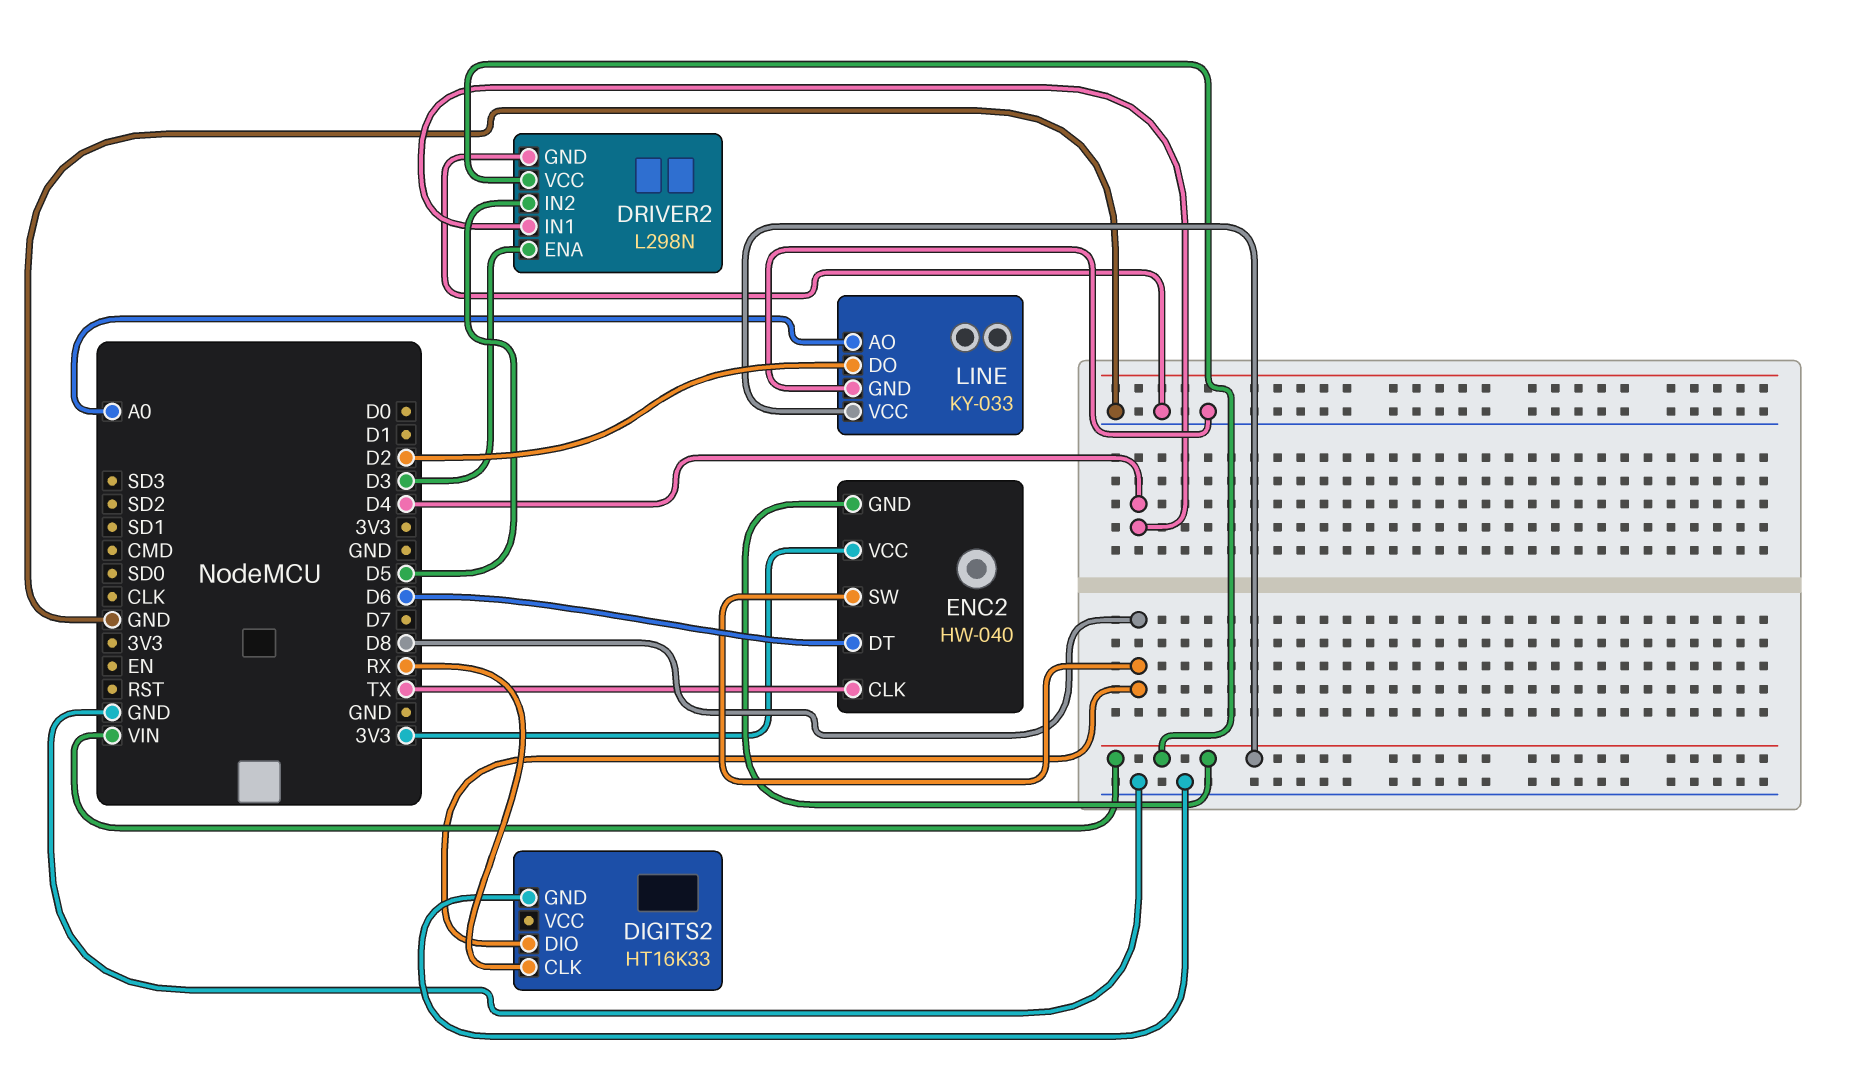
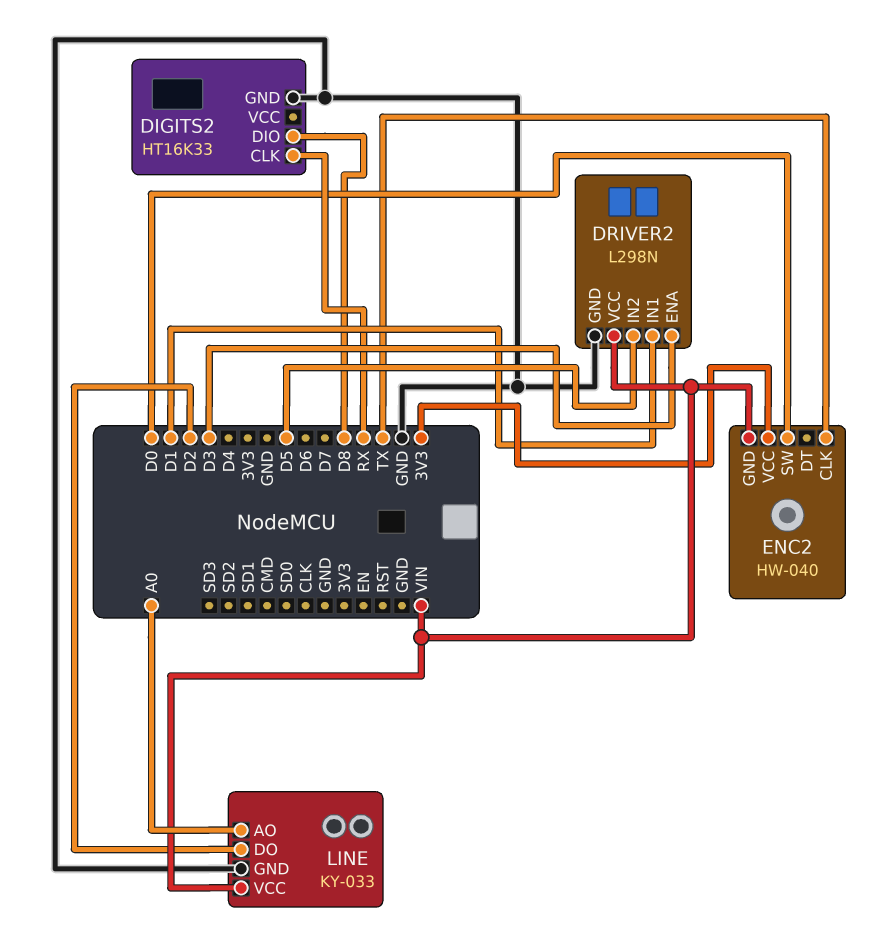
DRIVER2 pin IN1: D4 -> D1
ENC2 pin DT: D6 -> none
ENC2 pin SW: D8 -> D0

